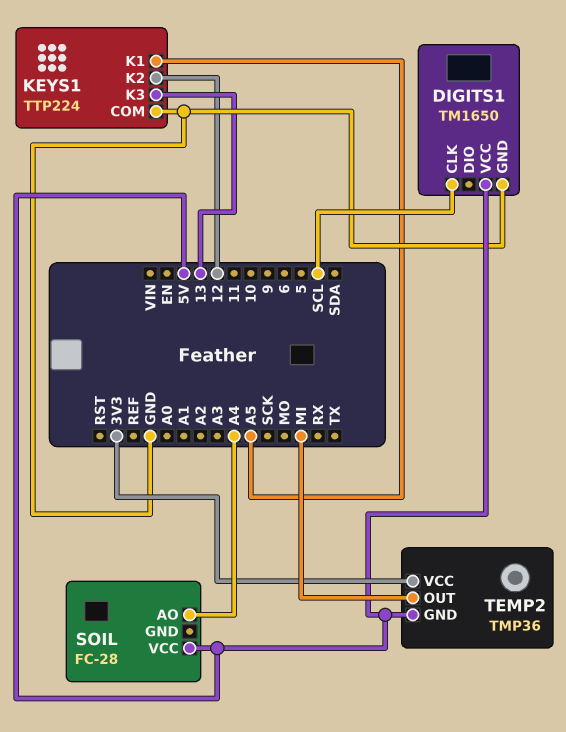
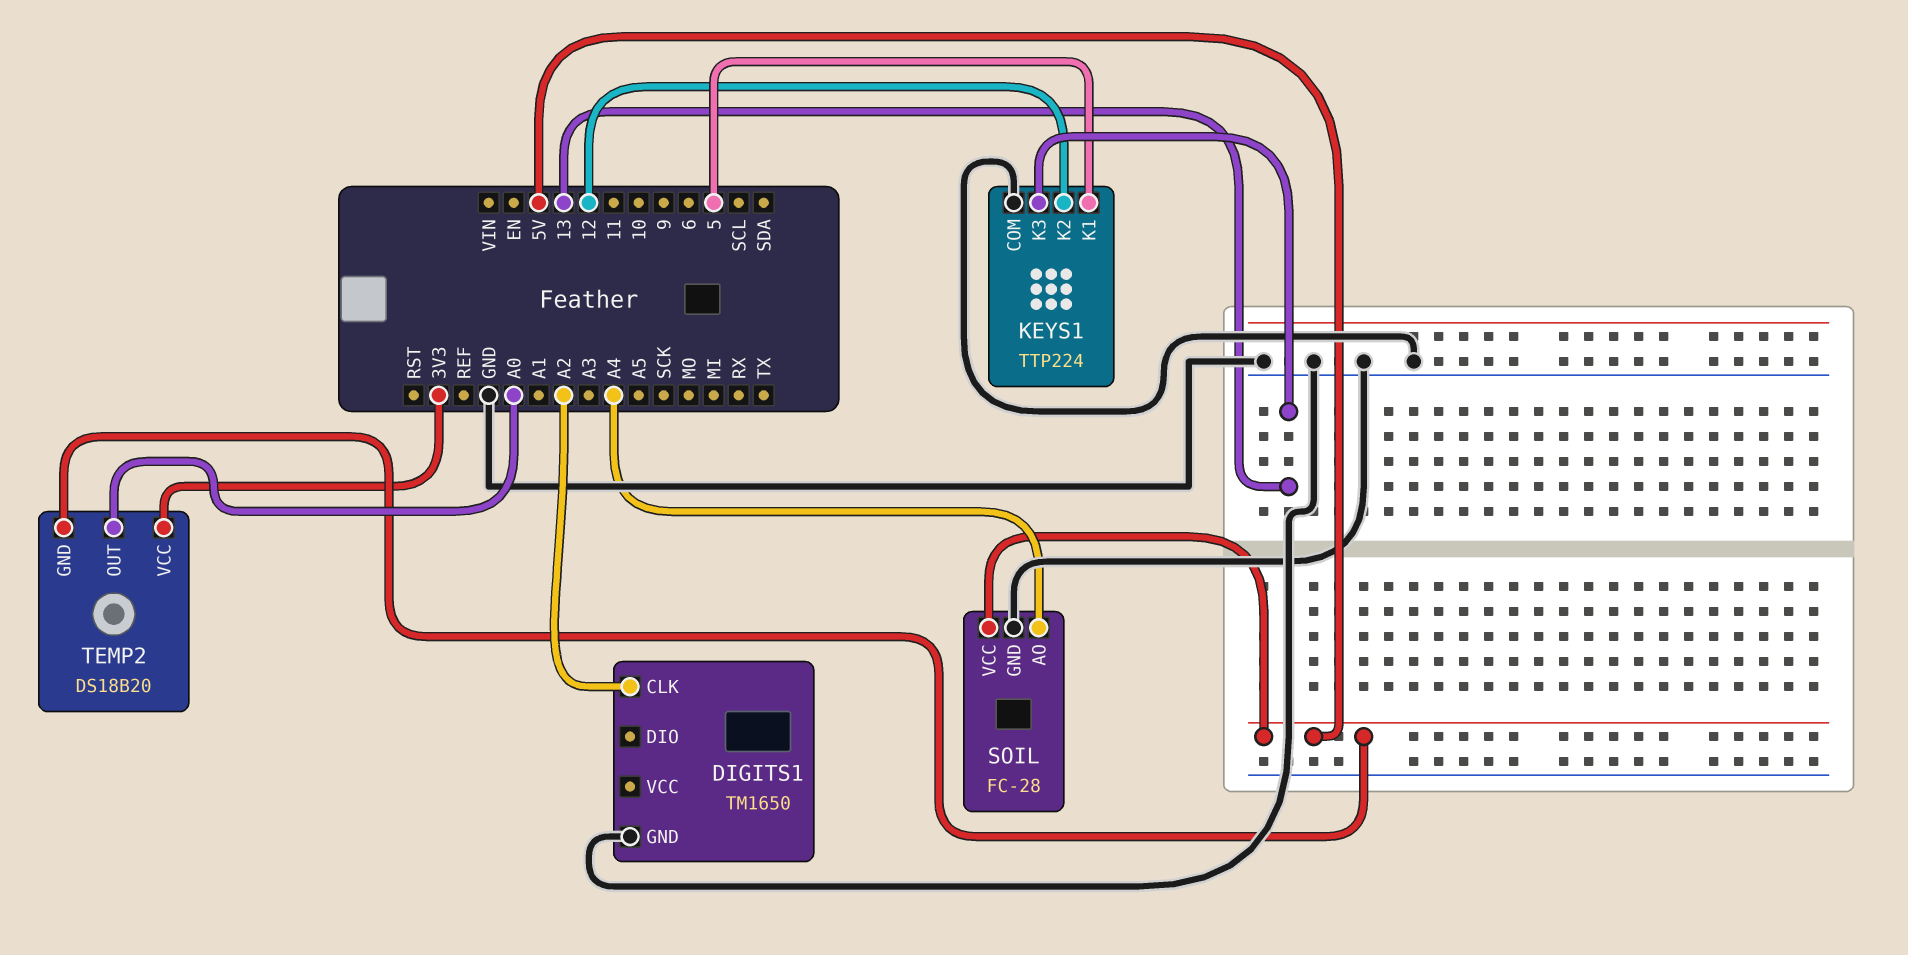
DIGITS1 pin CLK: SCL -> A2
DIGITS1 pin VCC: 5V -> none
KEYS1 pin K1: A5 -> 5
SOIL pin GND: none -> GND
TEMP2: TMP36 -> DS18B20
TEMP2 pin OUT: MI -> A0

